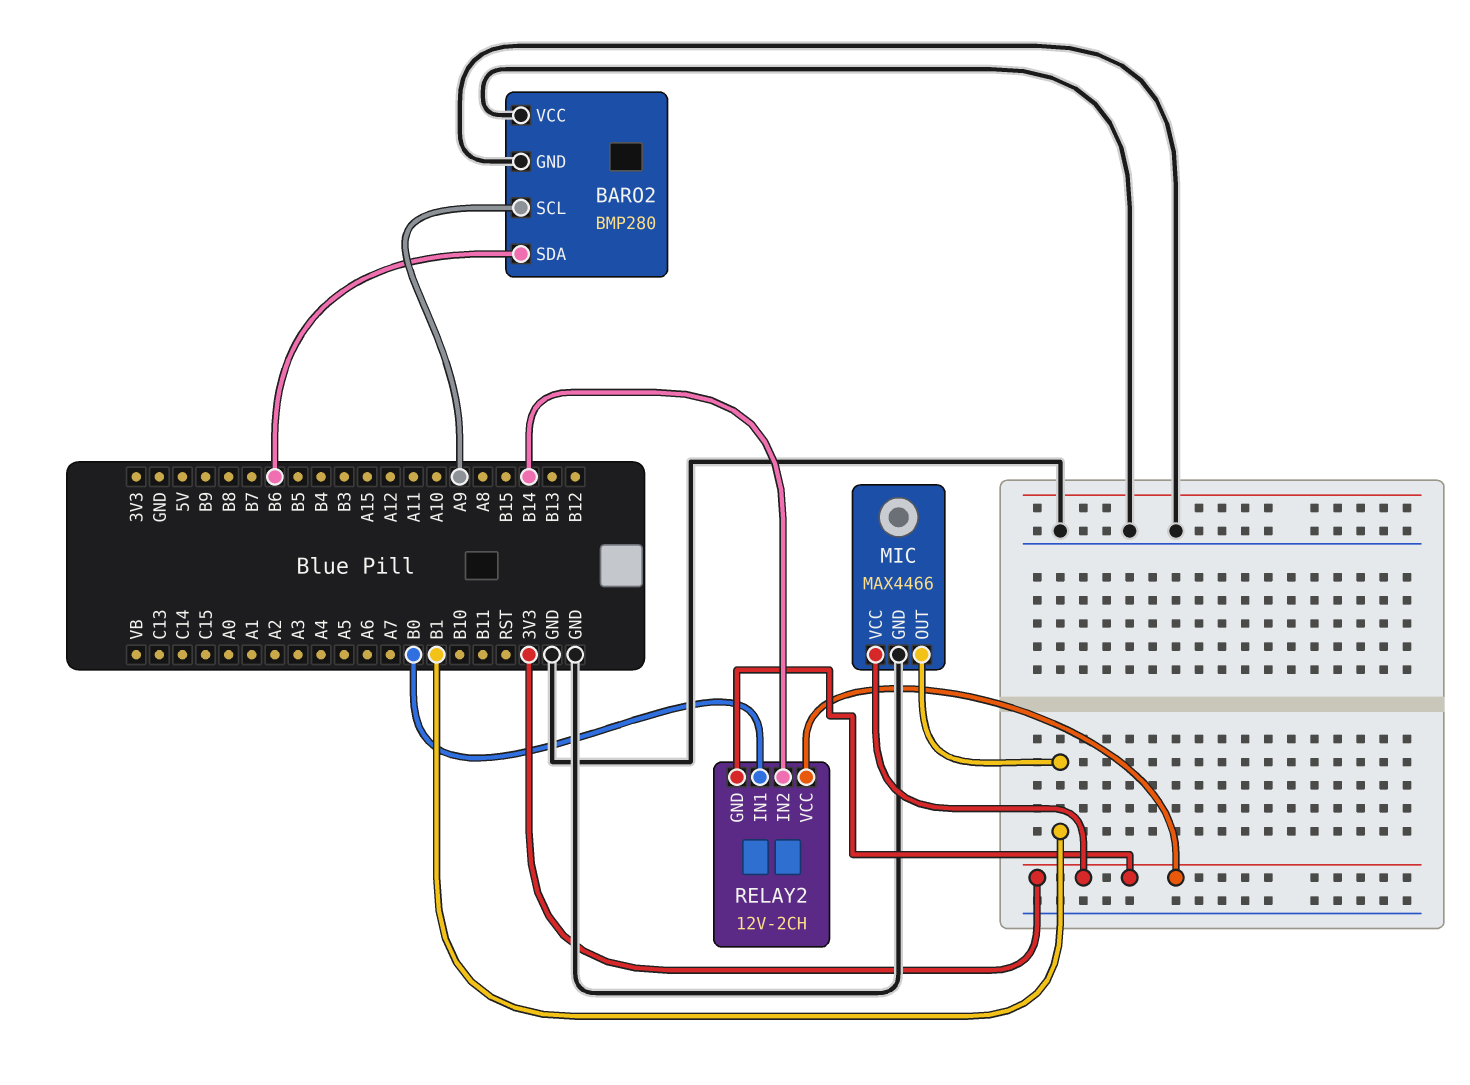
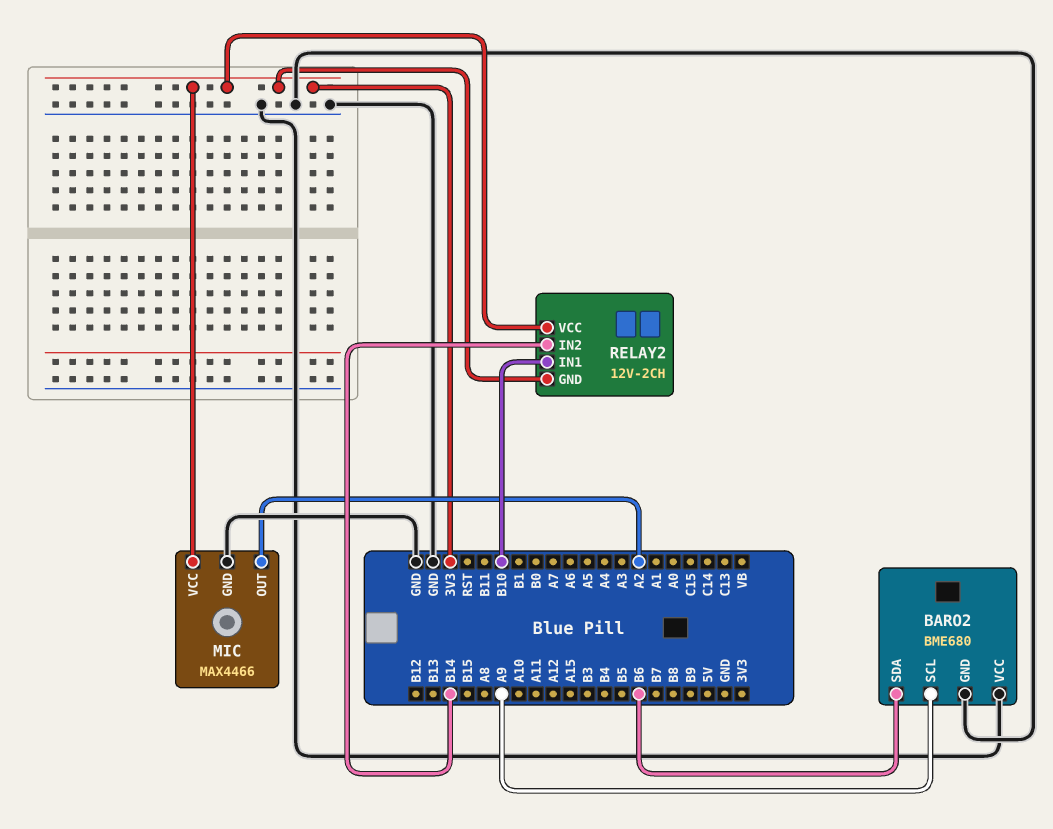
BARO2: BMP280 -> BME680
MIC pin OUT: B1 -> A2
RELAY2 pin IN1: B0 -> B10

